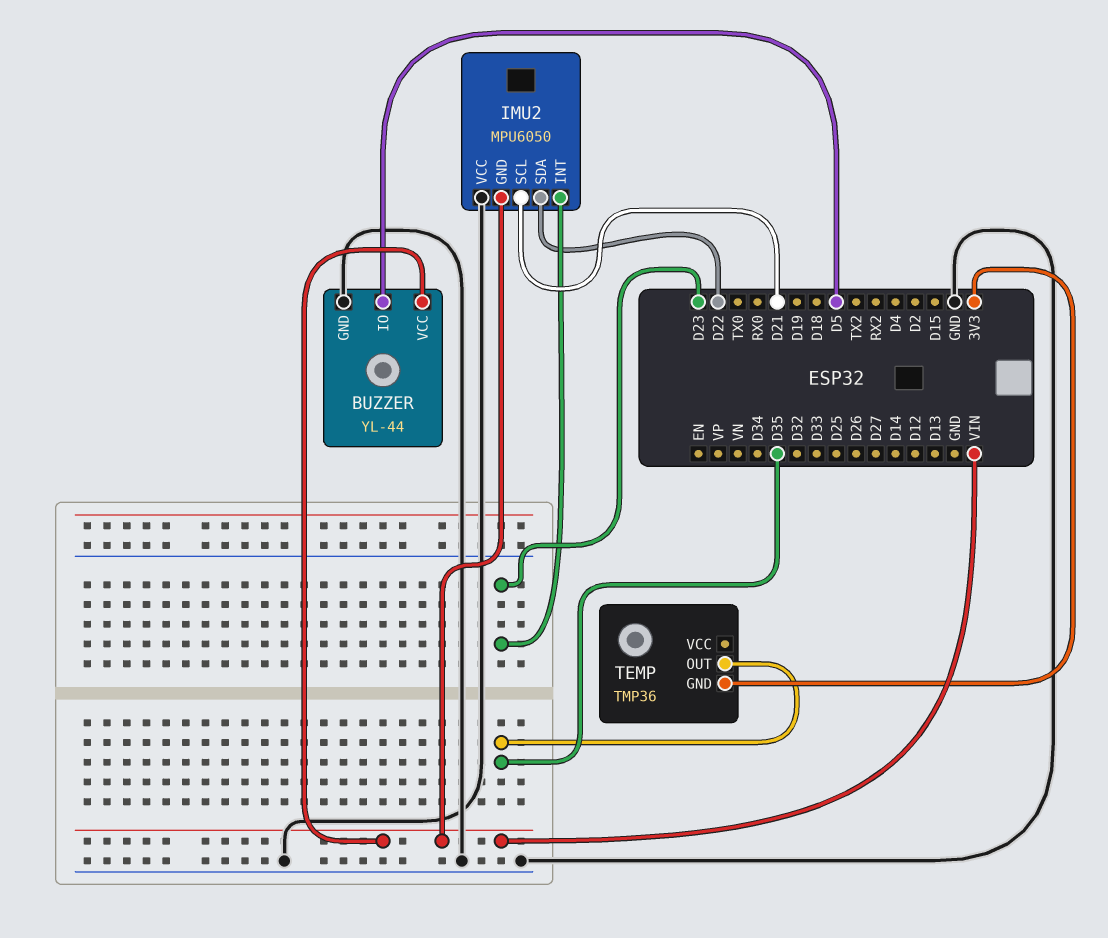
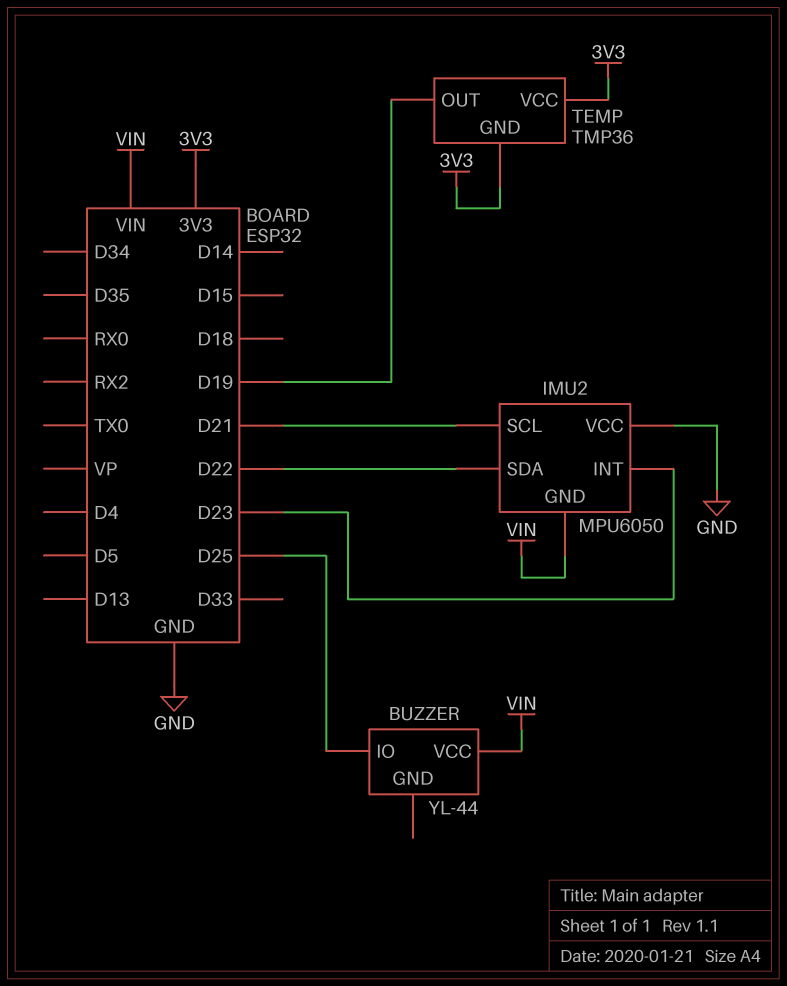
BUZZER pin GND: GND -> none
BUZZER pin IO: D5 -> D25
TEMP pin OUT: D35 -> D19
TEMP pin VCC: none -> 3V3

